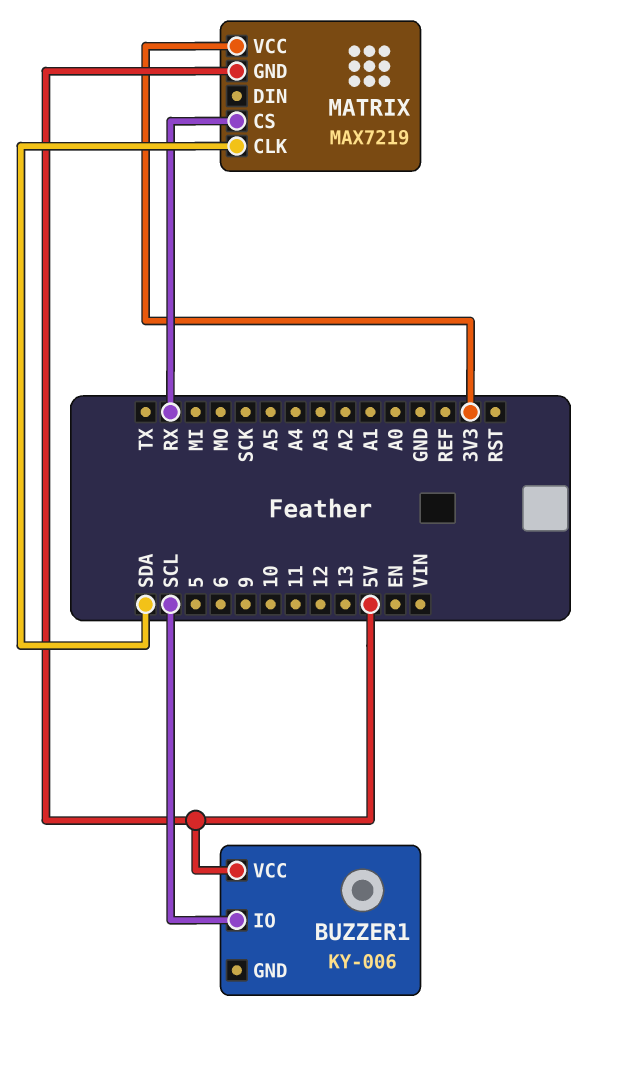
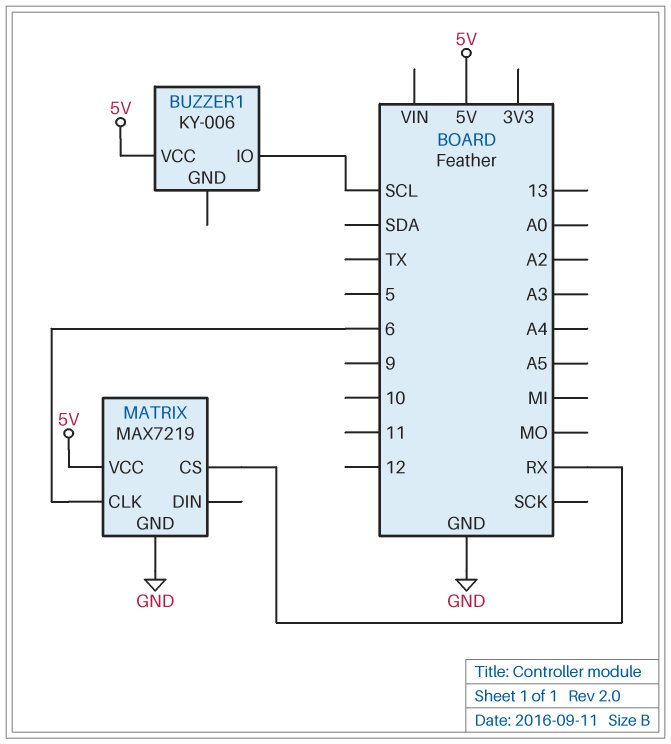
MATRIX pin CLK: SDA -> 6
MATRIX pin GND: 5V -> GND
MATRIX pin VCC: 3V3 -> 5V

